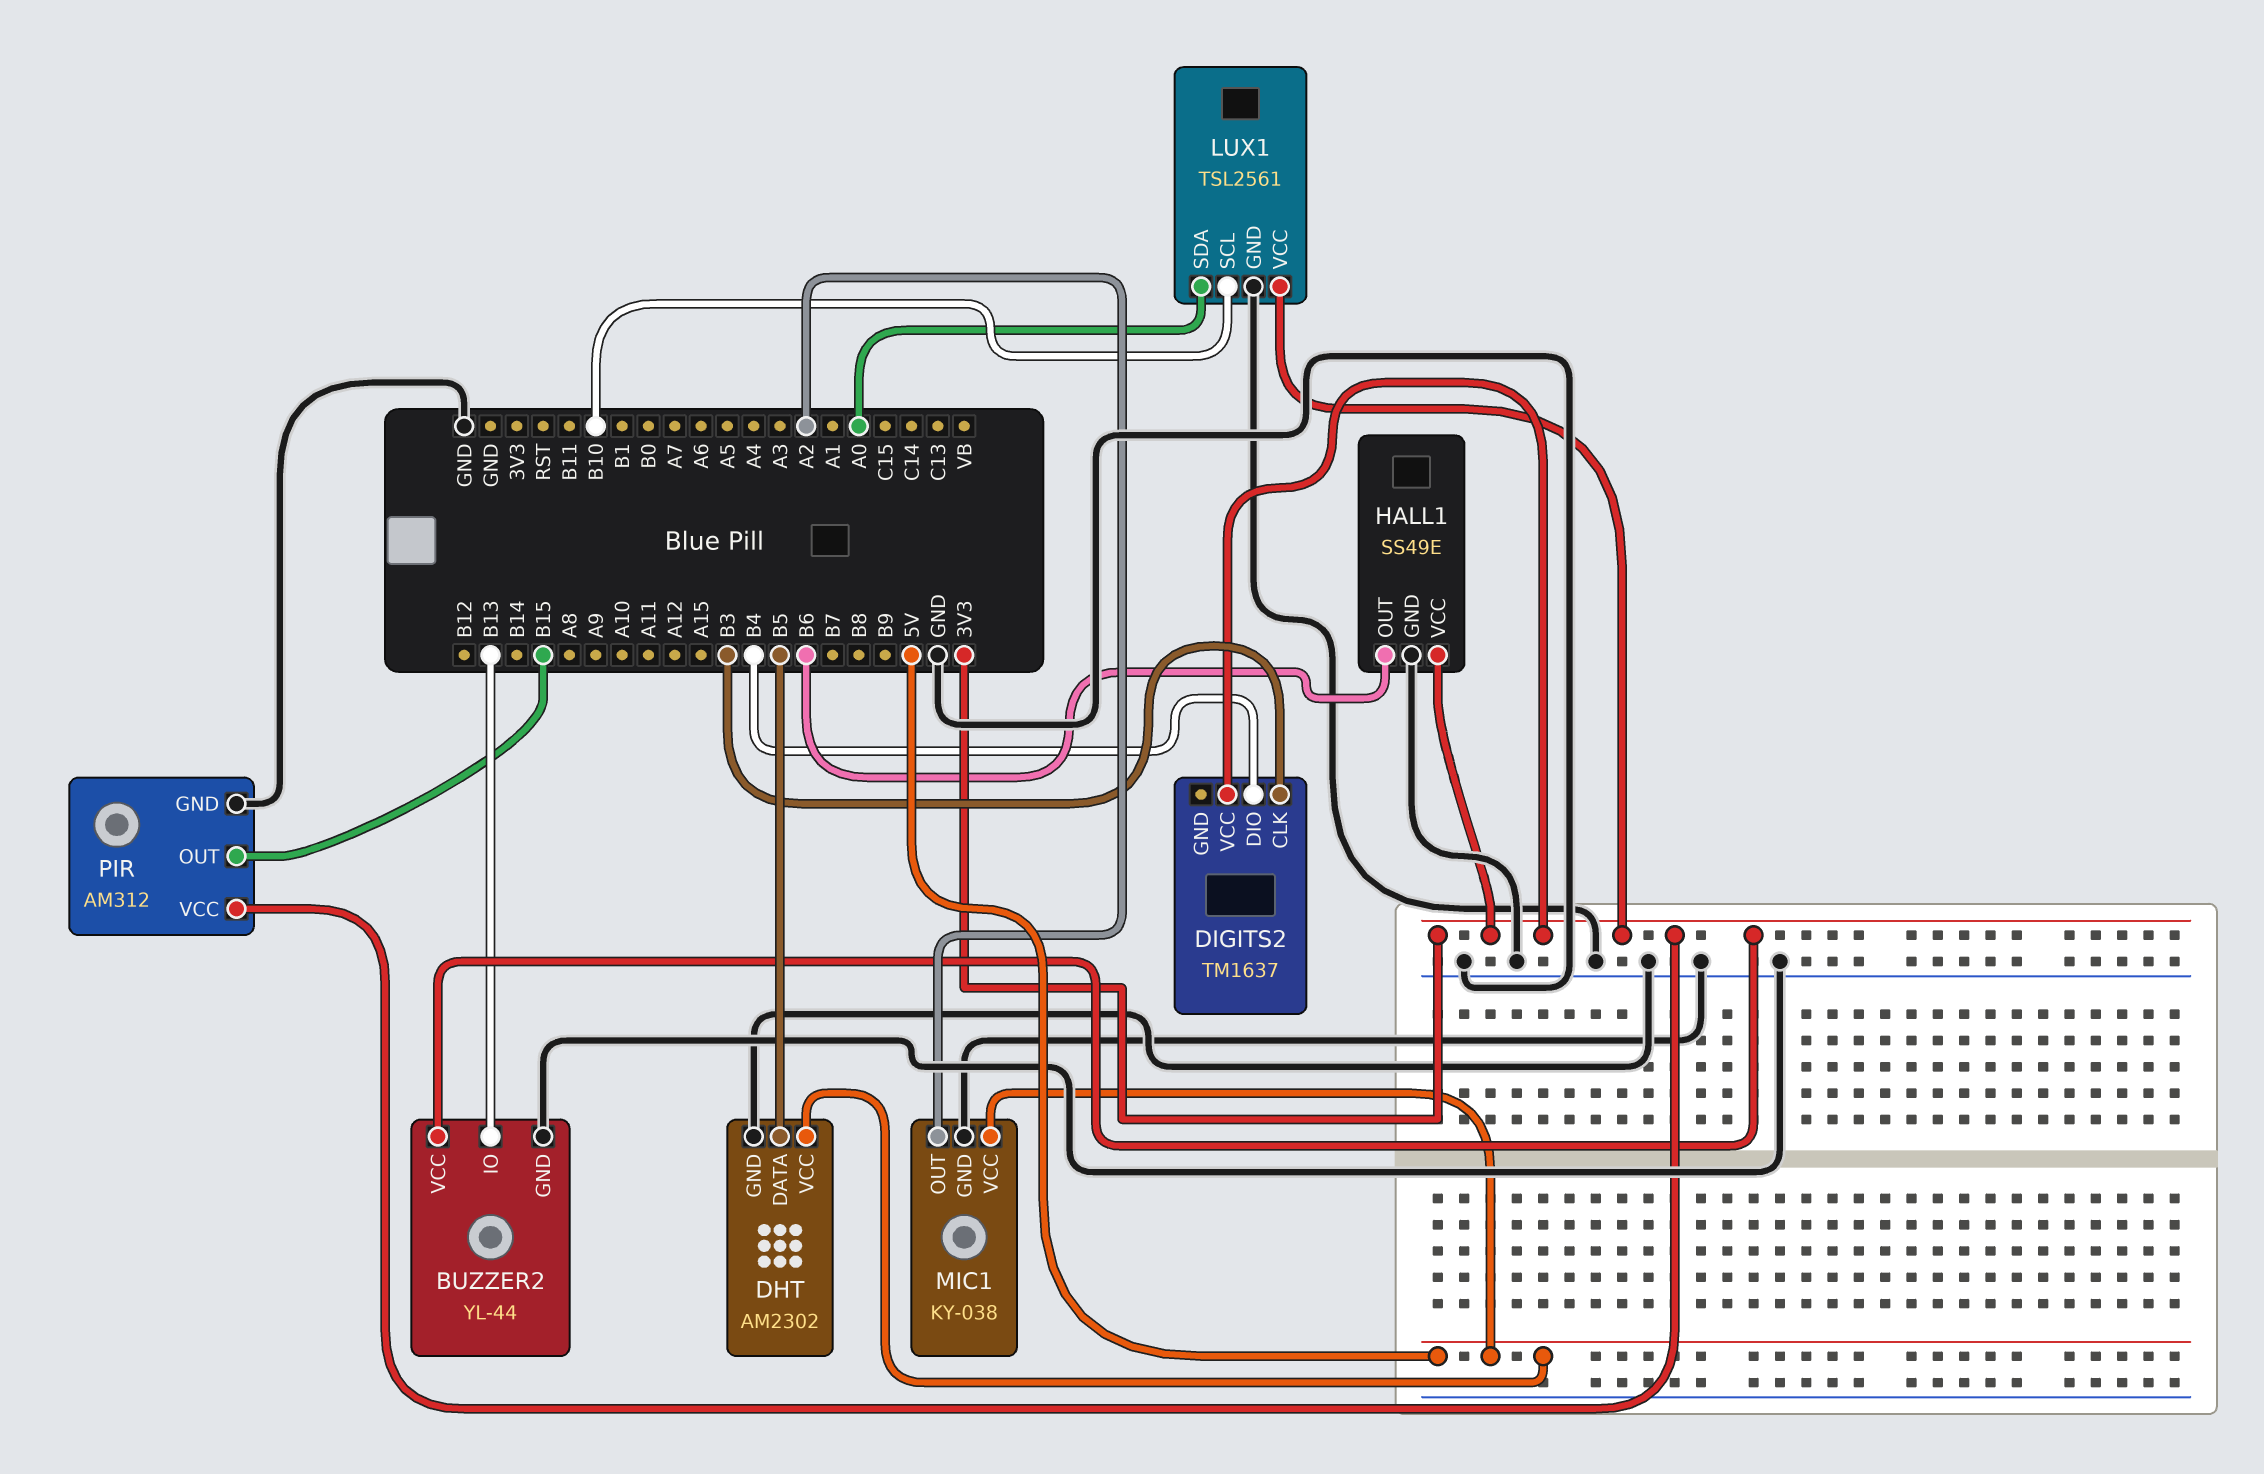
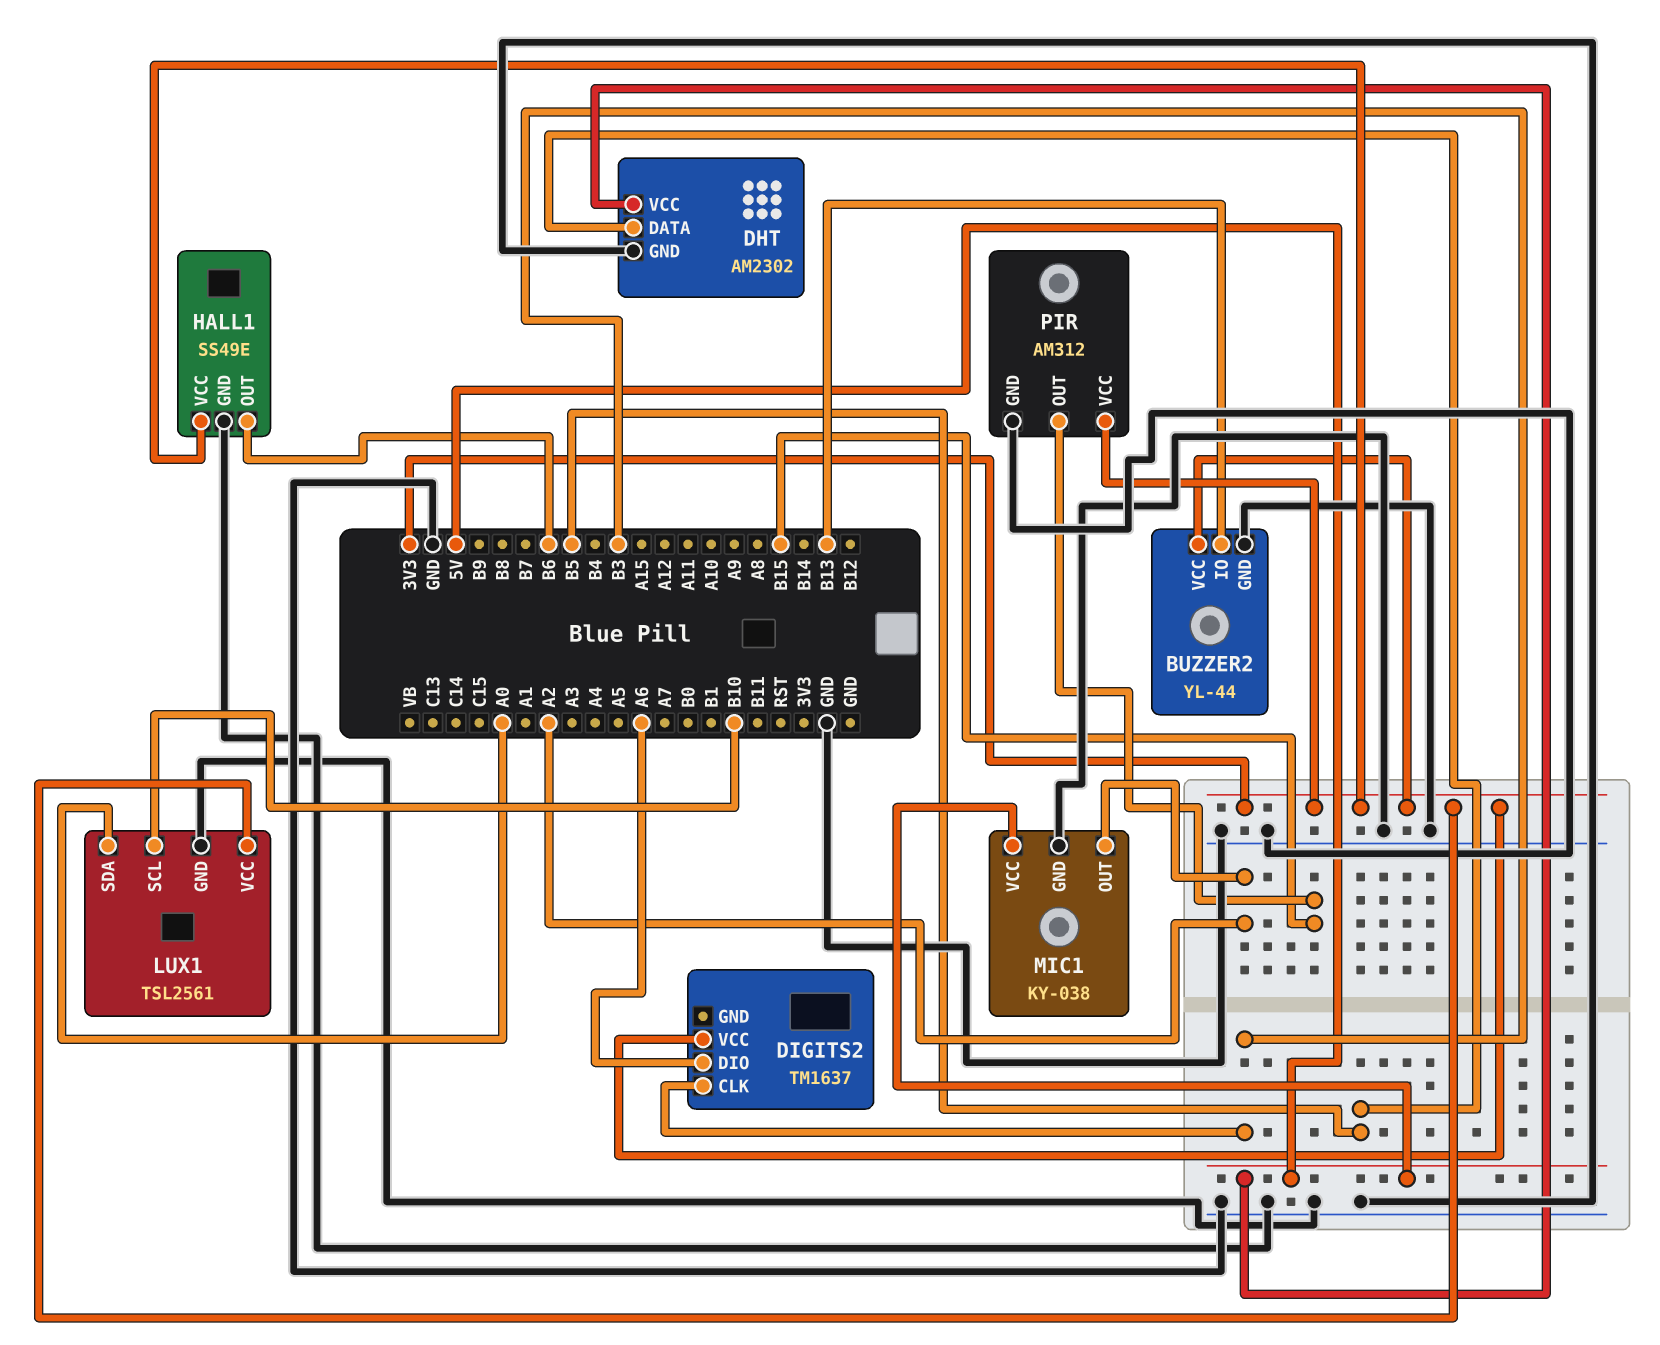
DIGITS2 pin DIO: B4 -> A6

